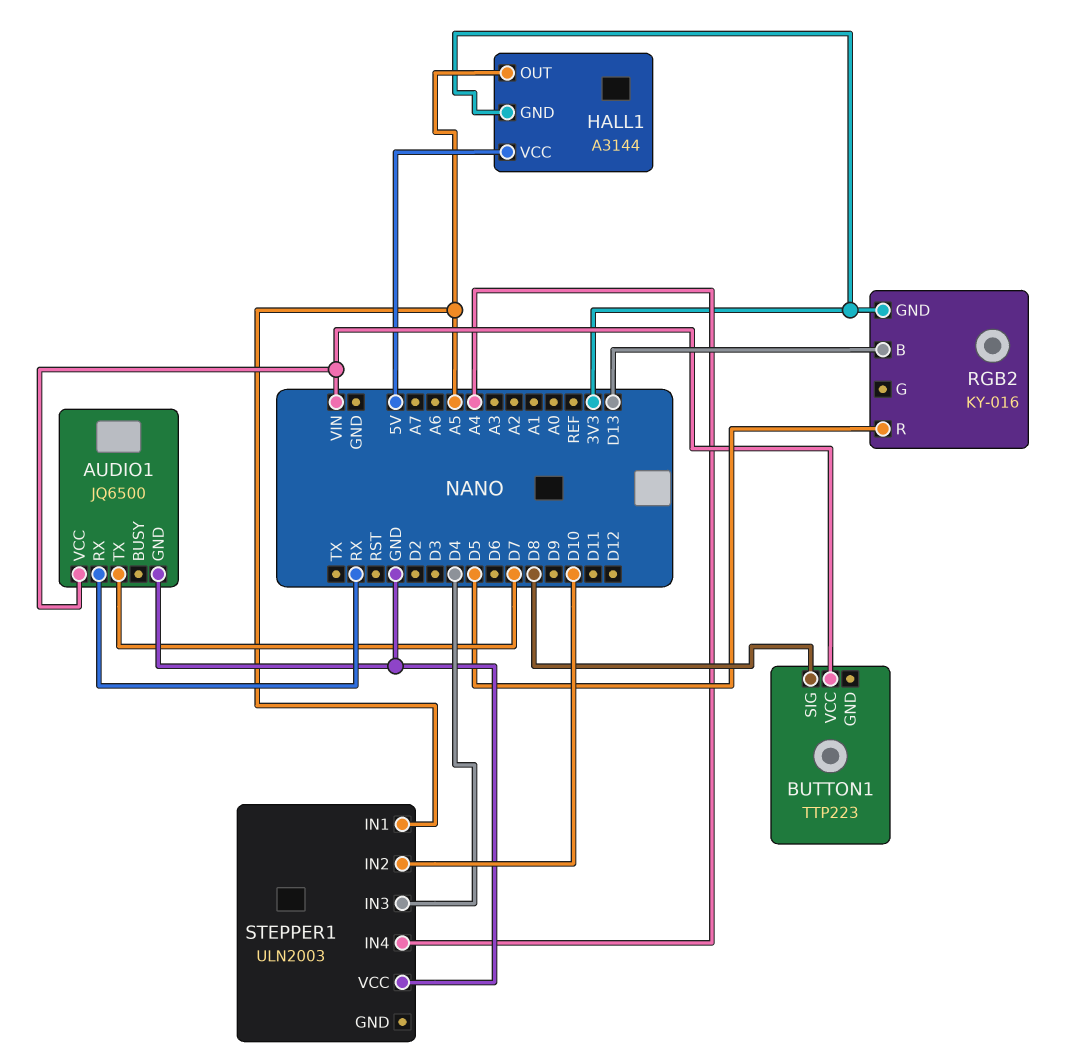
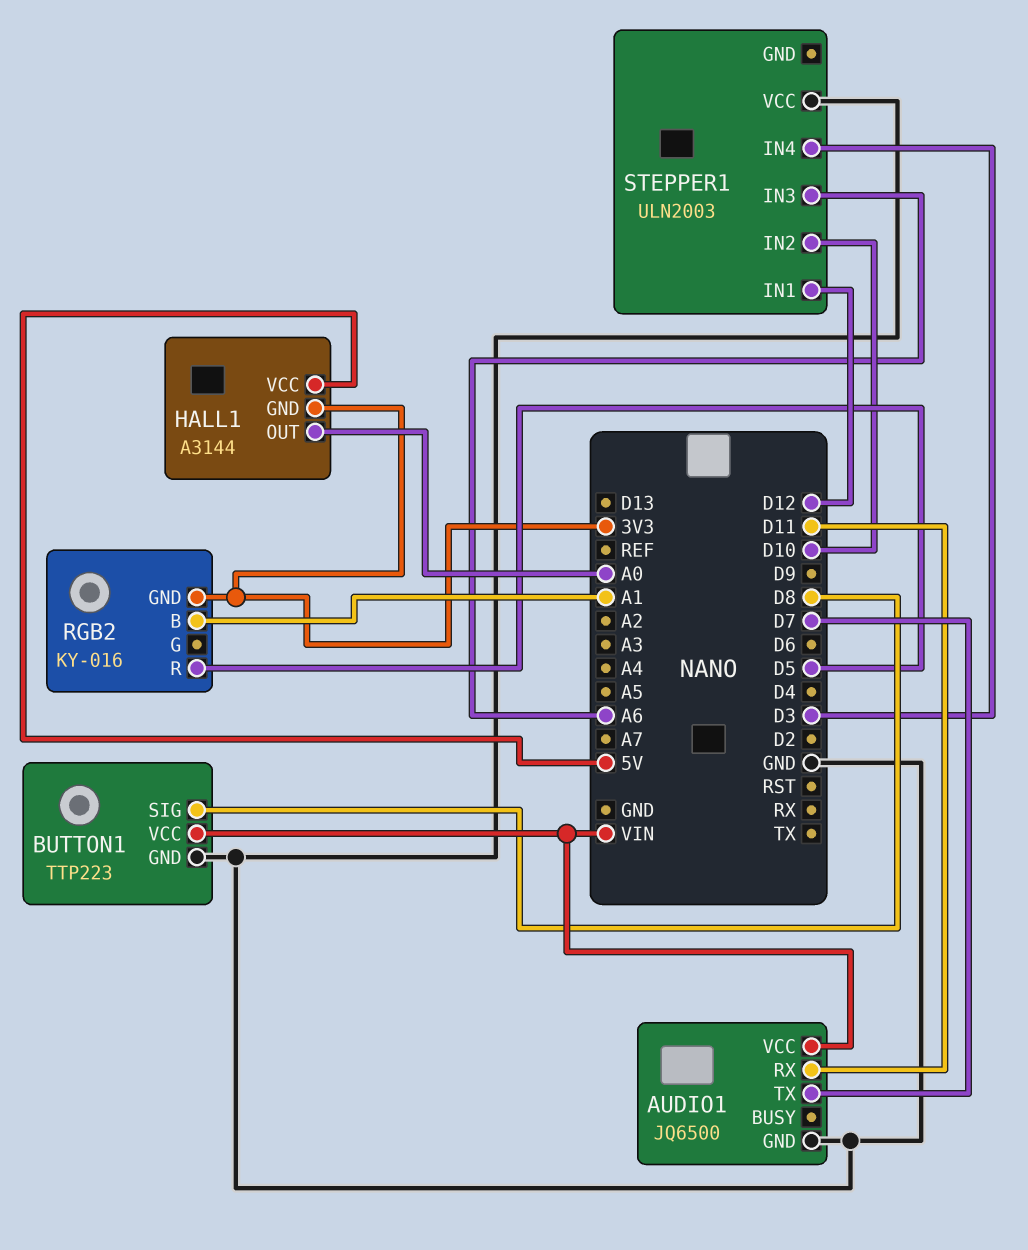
AUDIO1 pin RX: RX -> D11
BUTTON1 pin GND: none -> GND
HALL1 pin OUT: A5 -> A0
RGB2 pin B: D13 -> A1
STEPPER1 pin IN1: A5 -> D12
STEPPER1 pin IN3: D4 -> A6
STEPPER1 pin IN4: A4 -> D3

